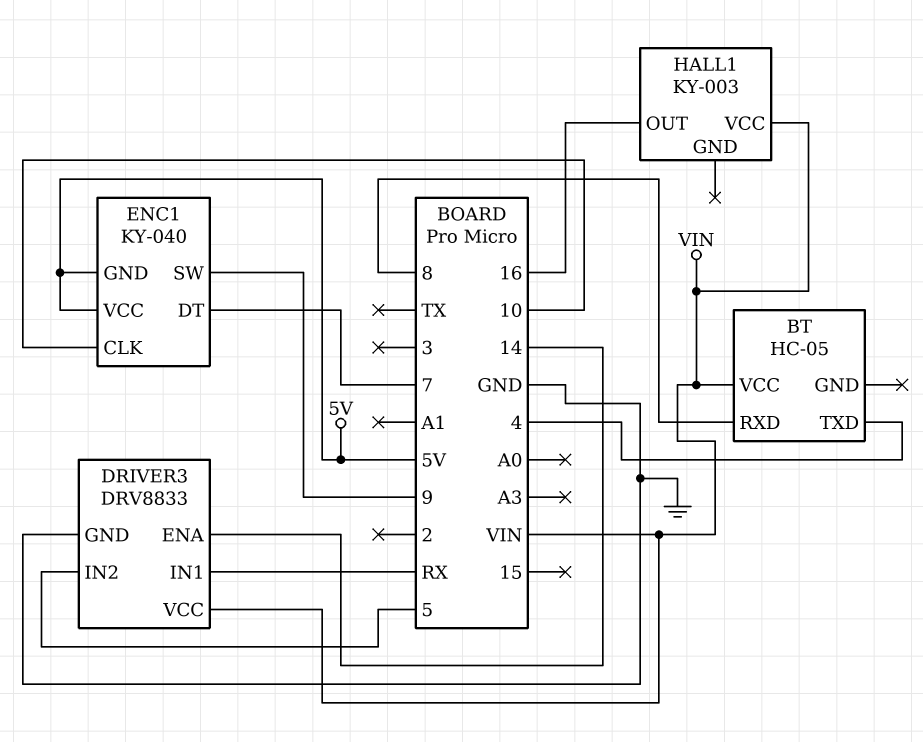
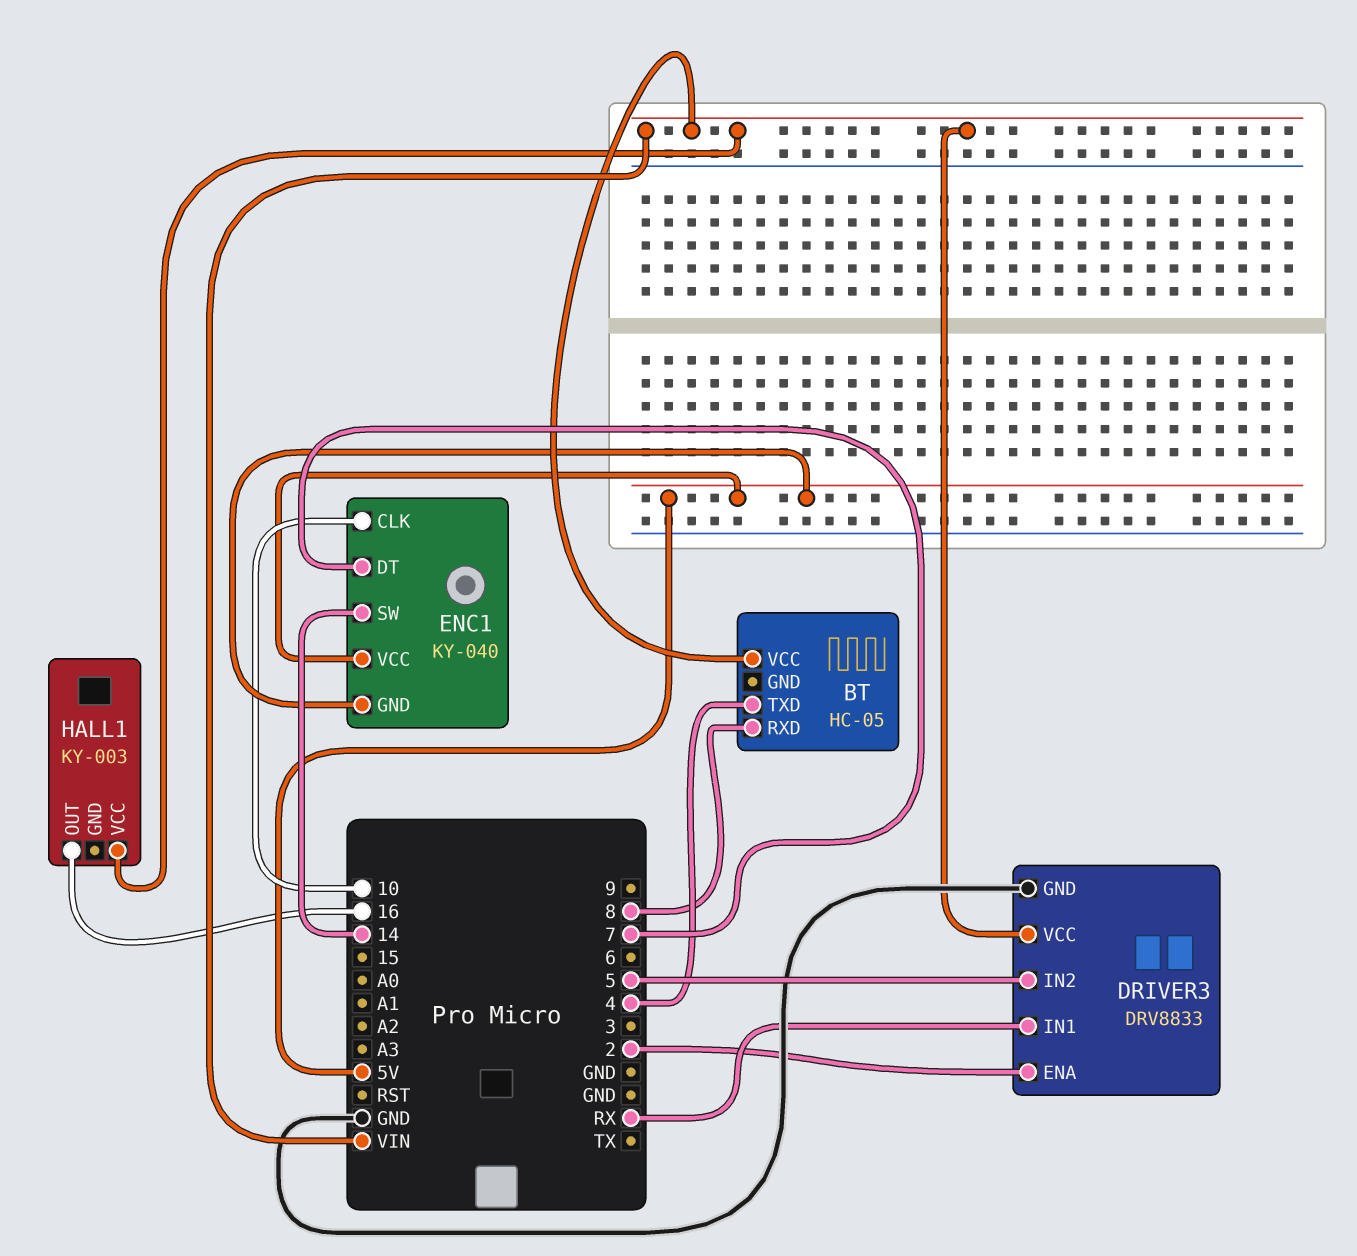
DRIVER3 pin ENA: 14 -> 2
ENC1 pin SW: 9 -> 14

